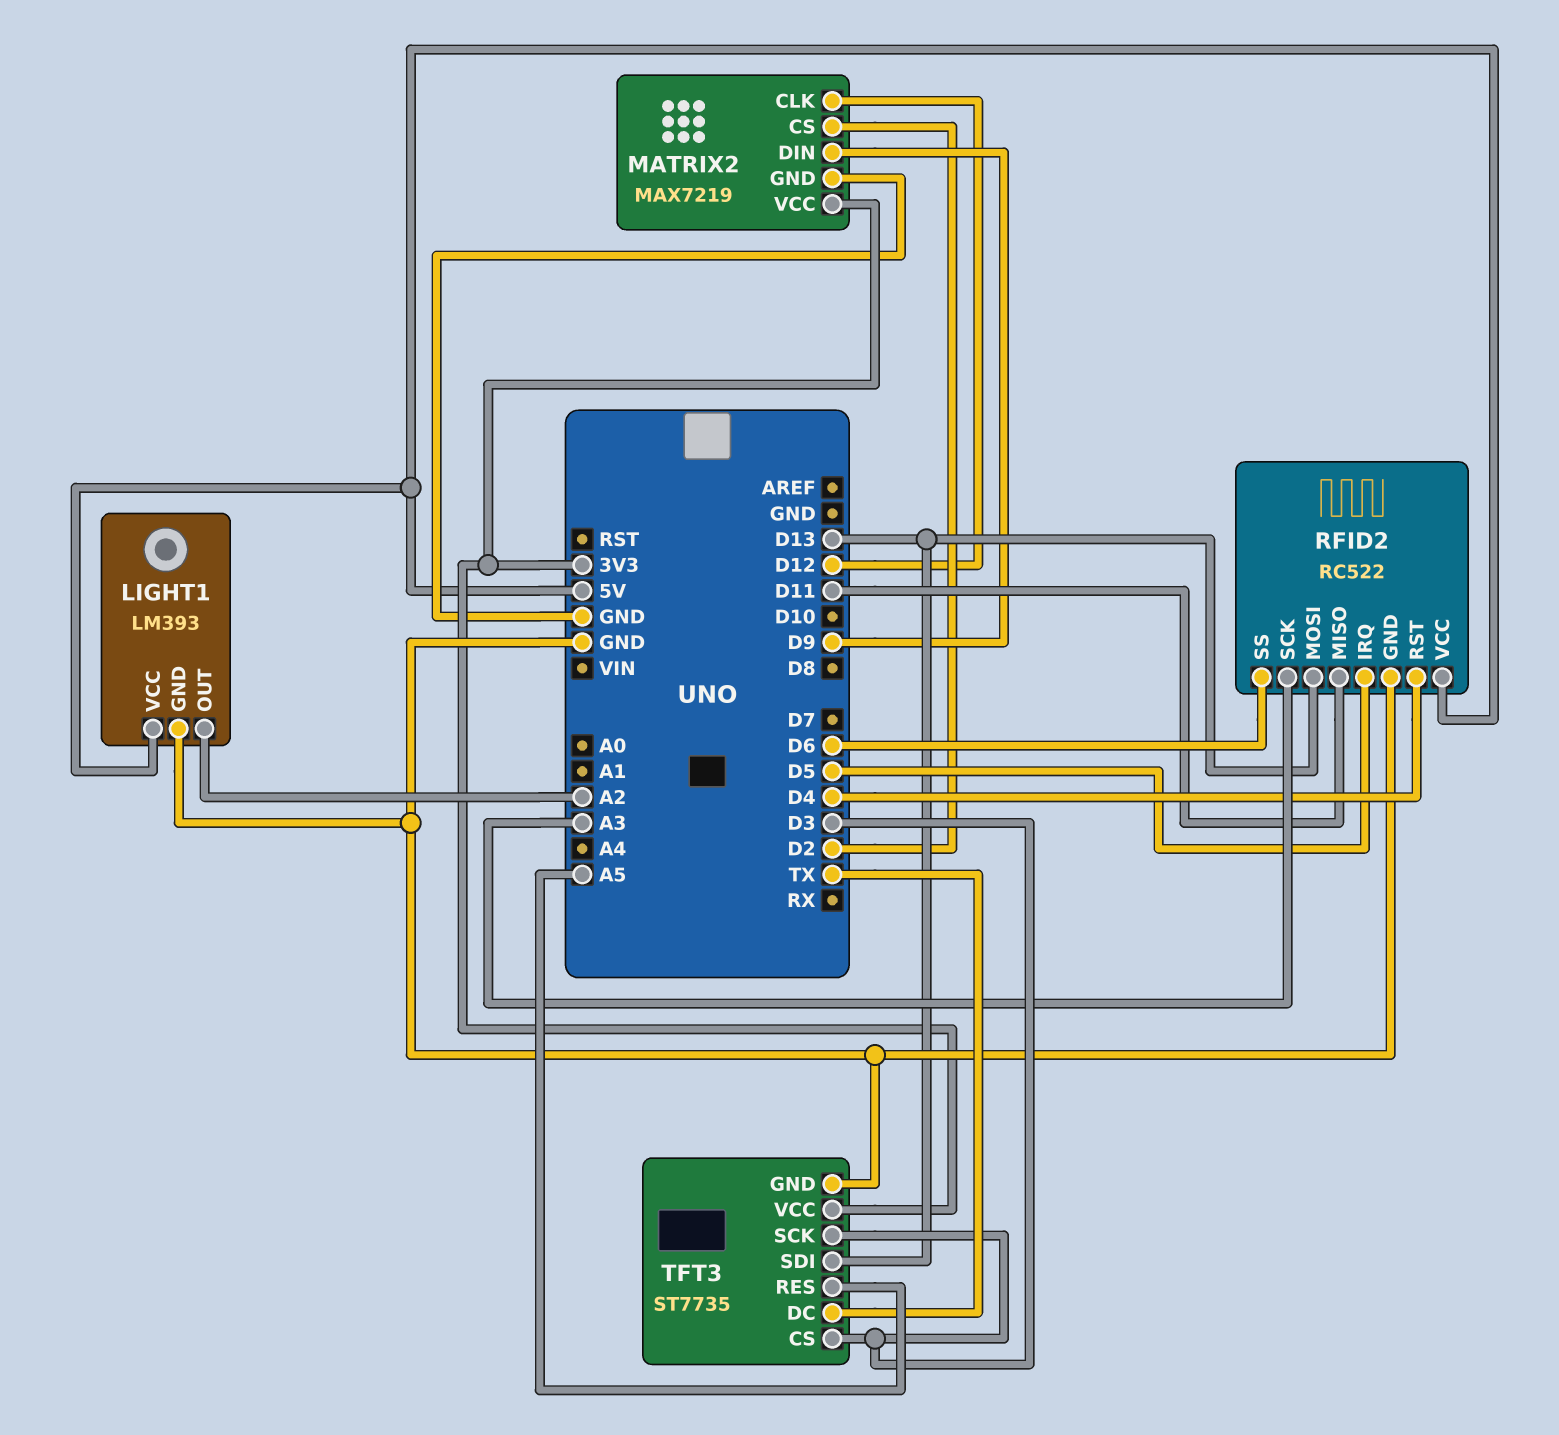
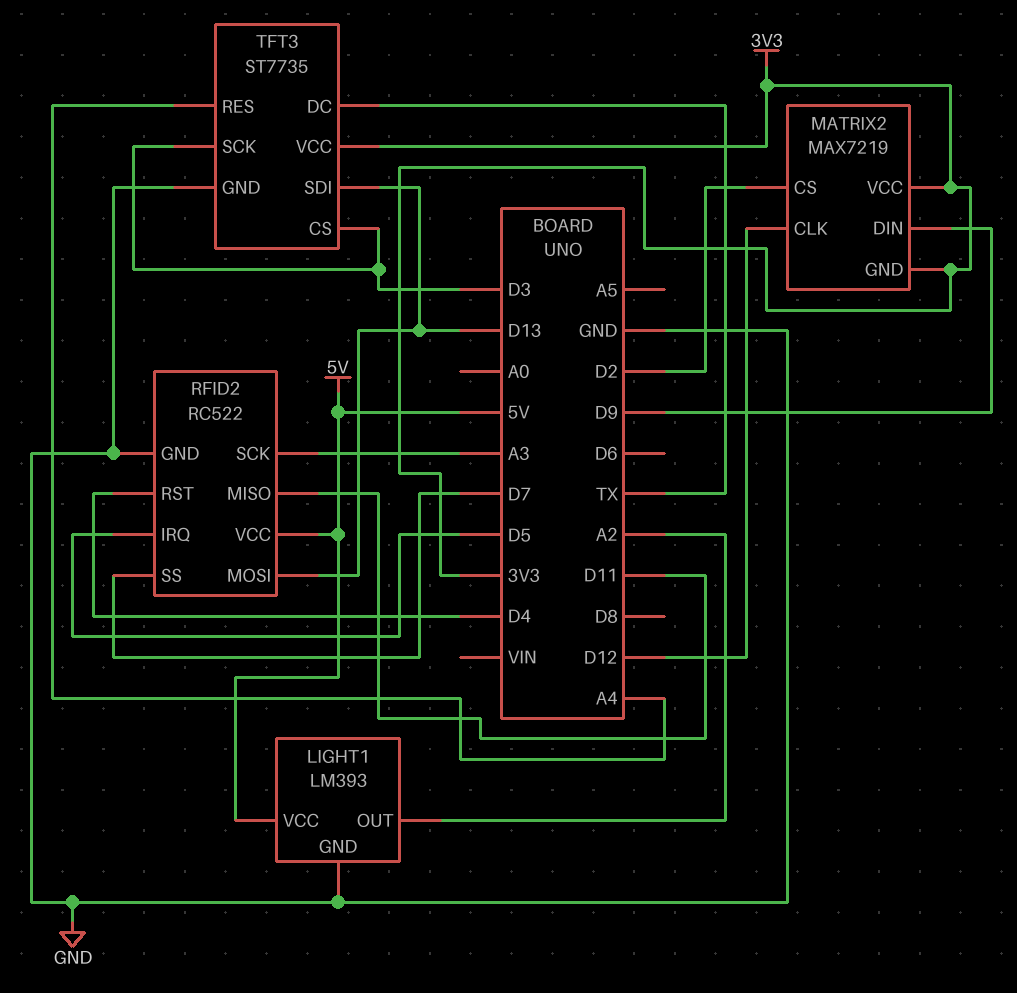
MATRIX2 pin GND: GND -> 3V3
RFID2 pin SS: D6 -> D7
TFT3 pin RES: A5 -> A4

